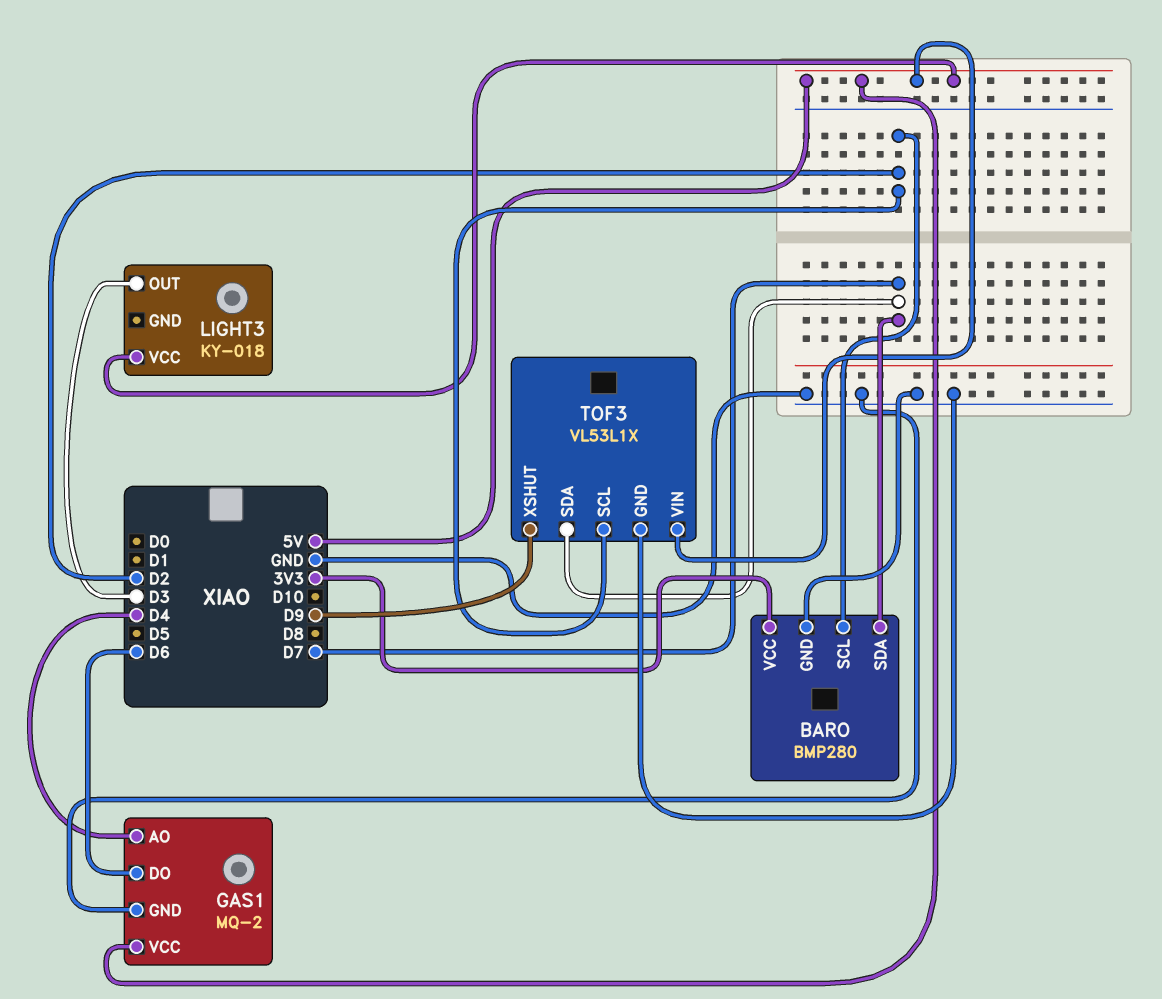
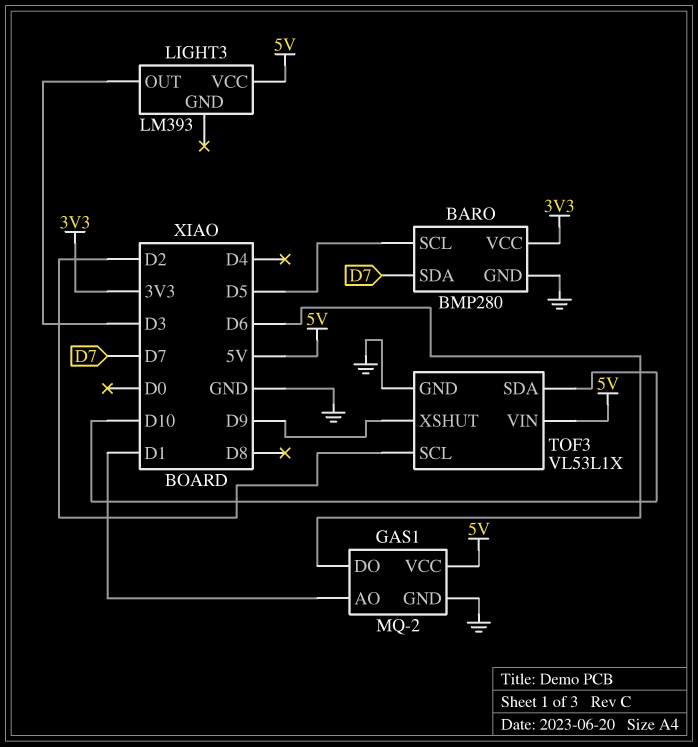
BARO pin SCL: D2 -> D5
GAS1 pin AO: D4 -> D1
LIGHT3: KY-018 -> LM393
TOF3 pin SDA: D7 -> D10

